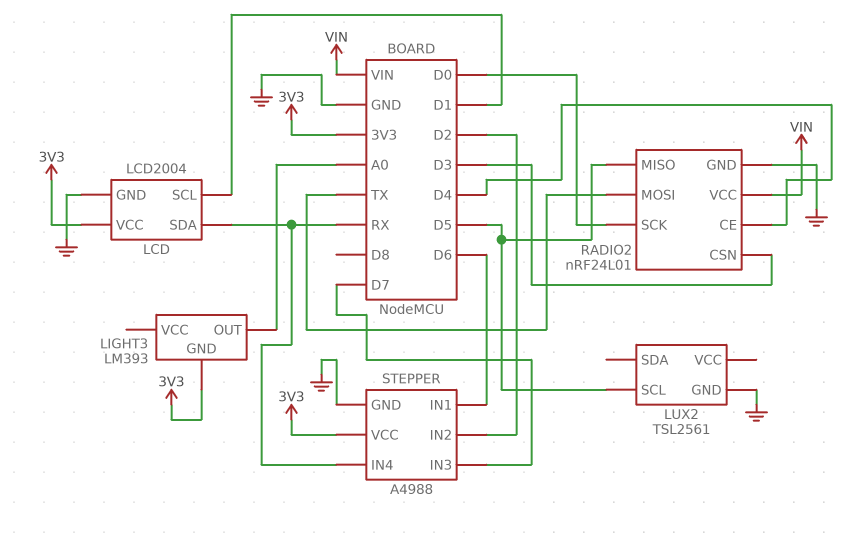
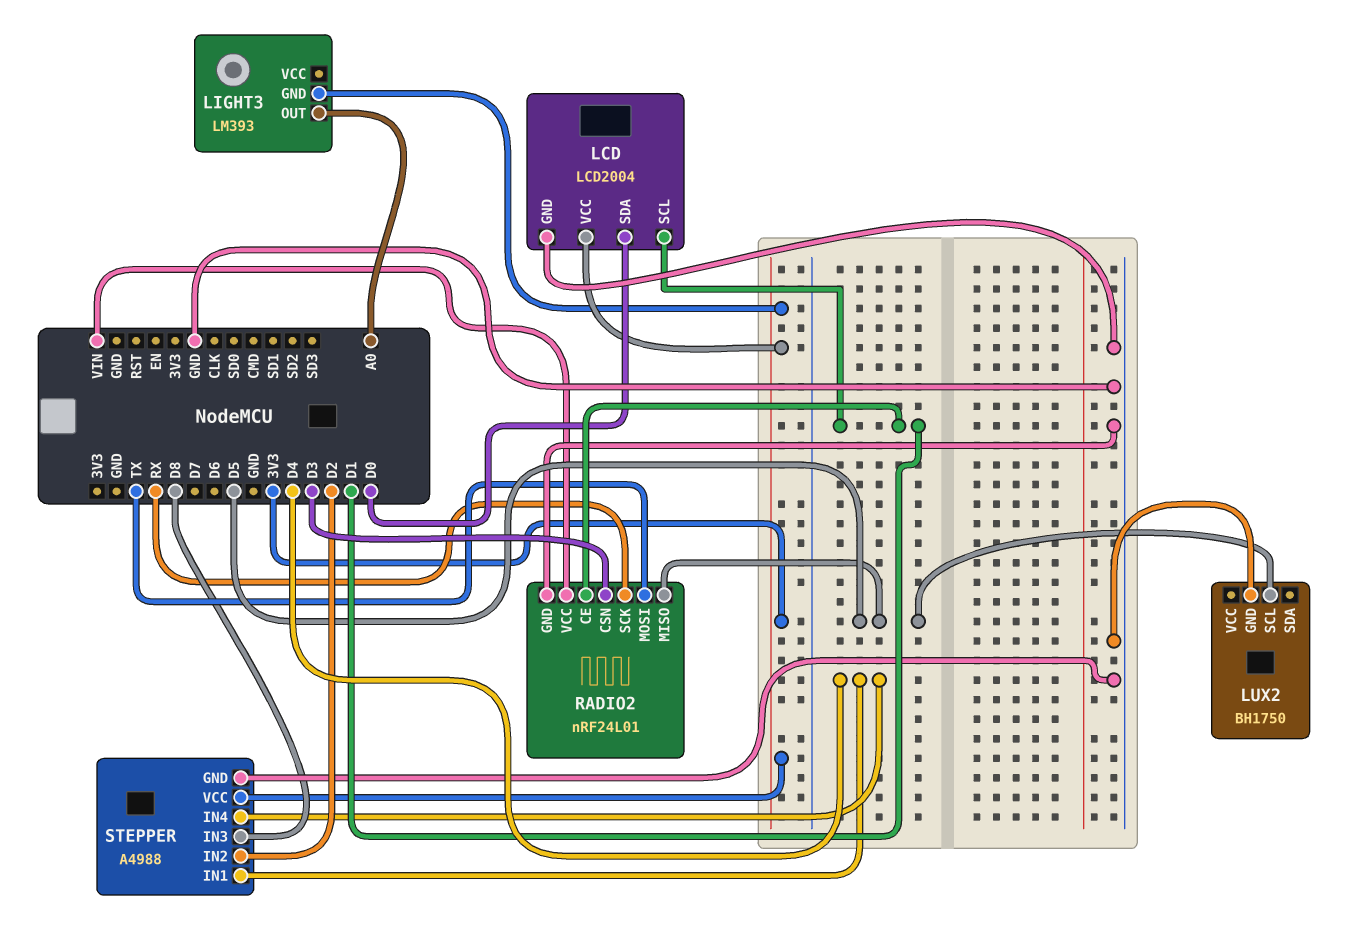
LCD pin SDA: RX -> D0
LUX2: TSL2561 -> BH1750
RADIO2 pin CE: D4 -> D1
RADIO2 pin SCK: D0 -> RX
STEPPER pin IN1: D6 -> D4
STEPPER pin IN3: D7 -> D8
STEPPER pin IN4: RX -> D4

